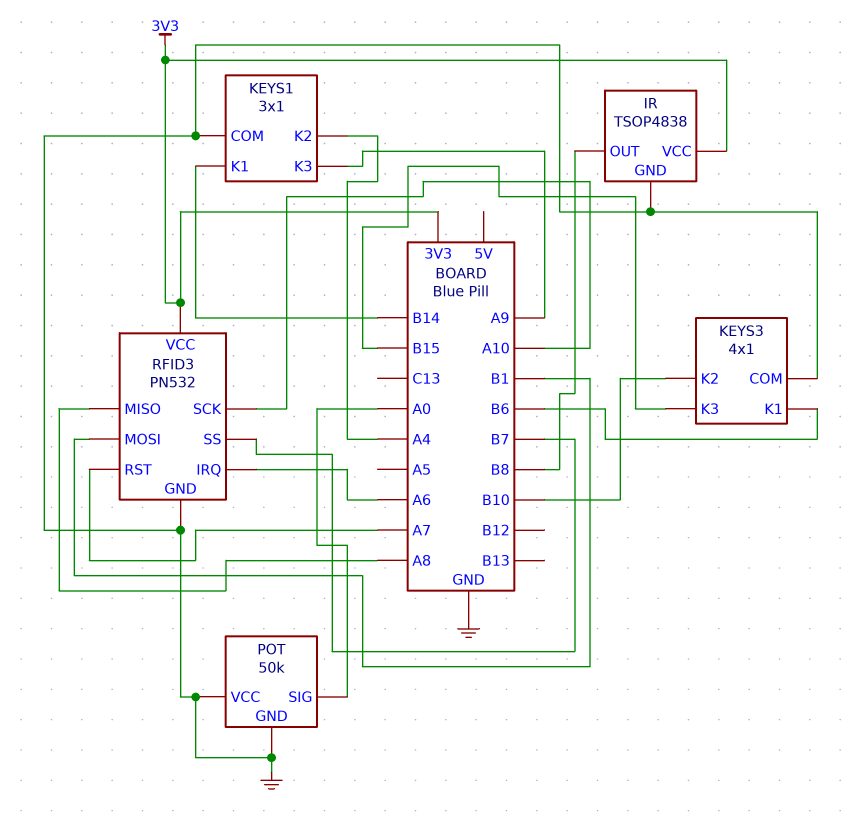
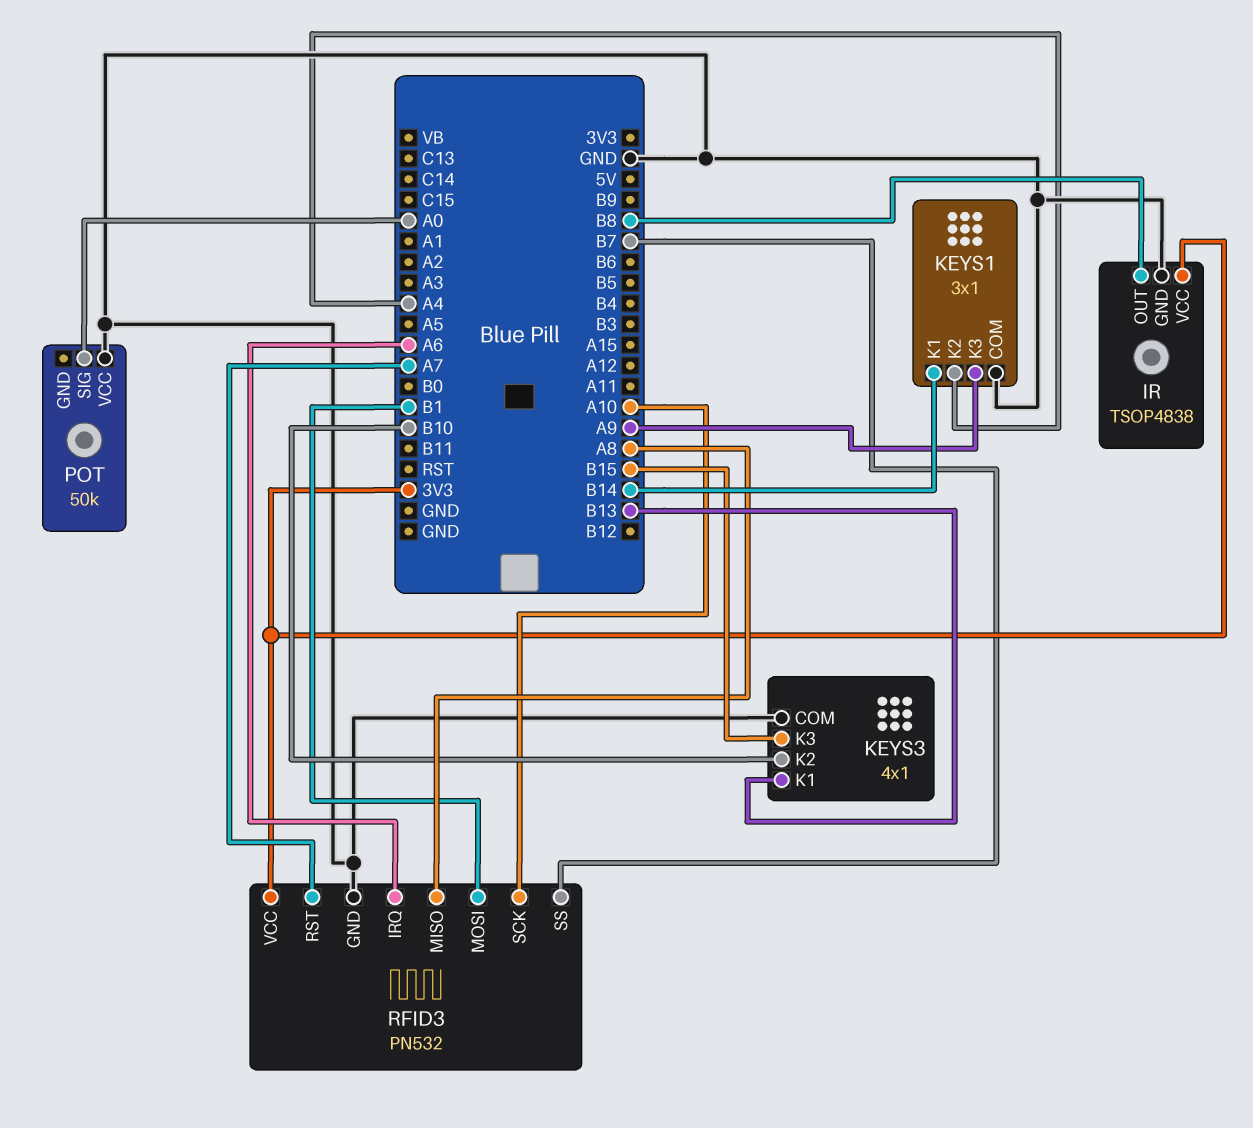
KEYS3 pin K1: B6 -> B13
POT pin GND: GND -> none

